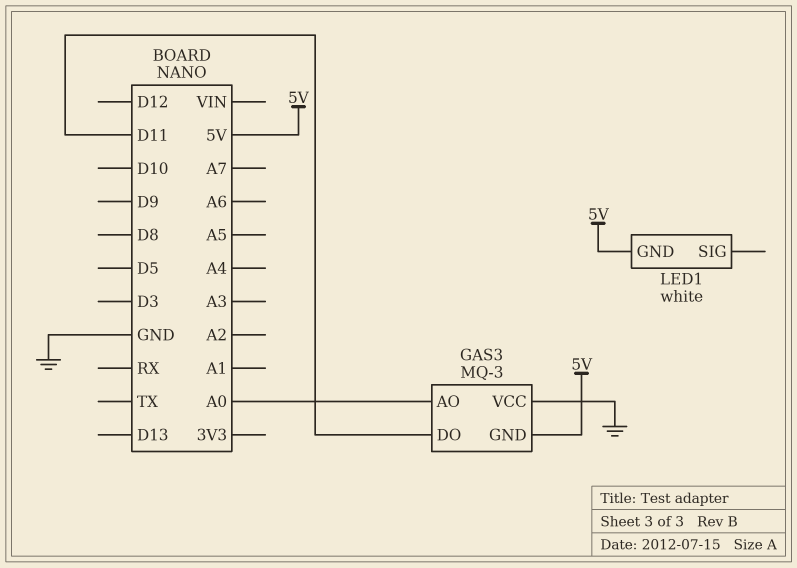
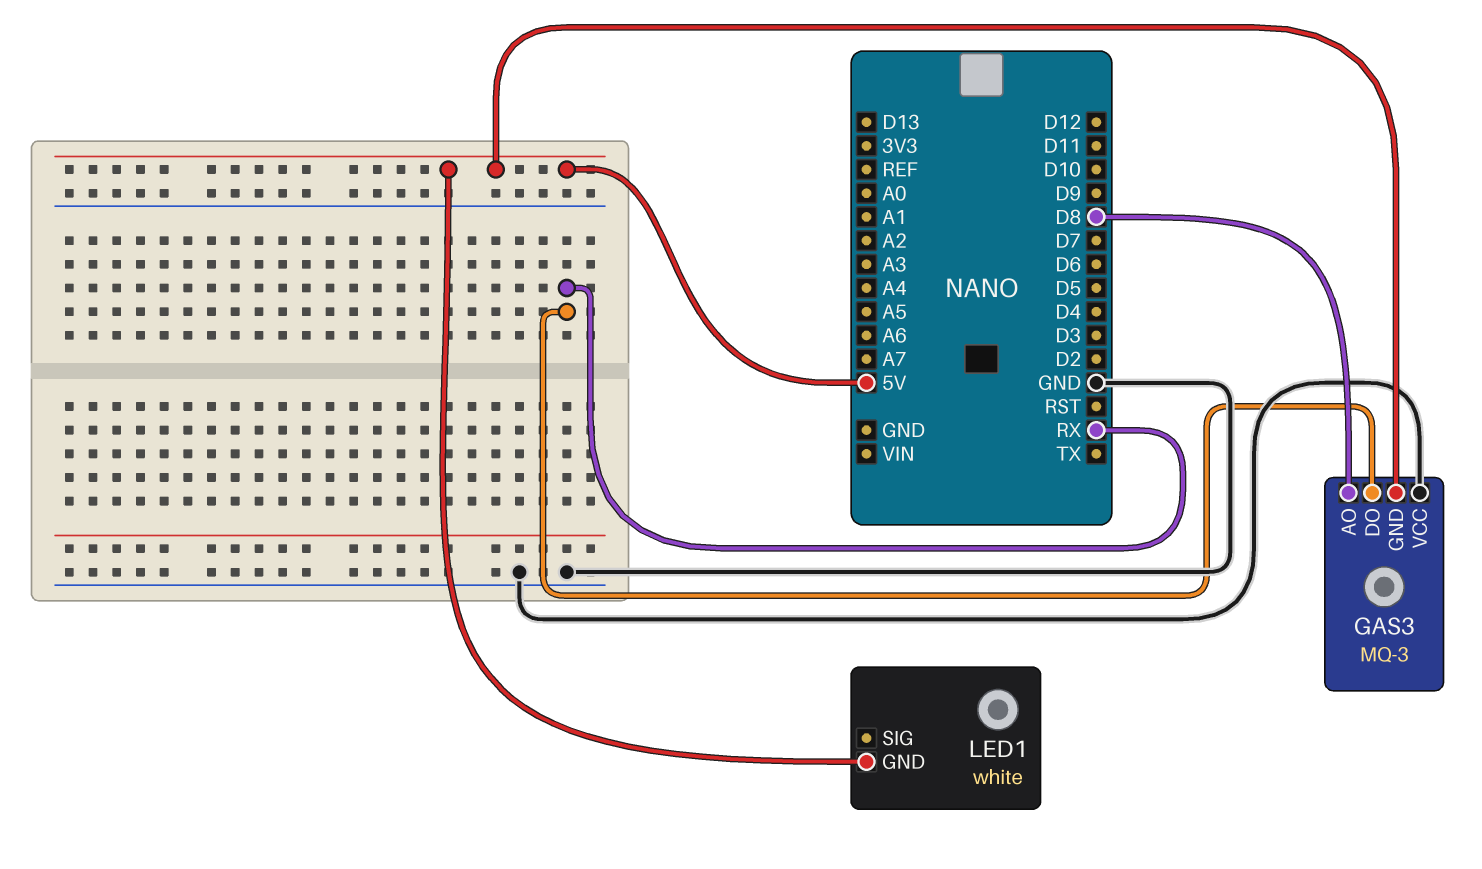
GAS3 pin AO: A0 -> D8
GAS3 pin DO: D11 -> RX

